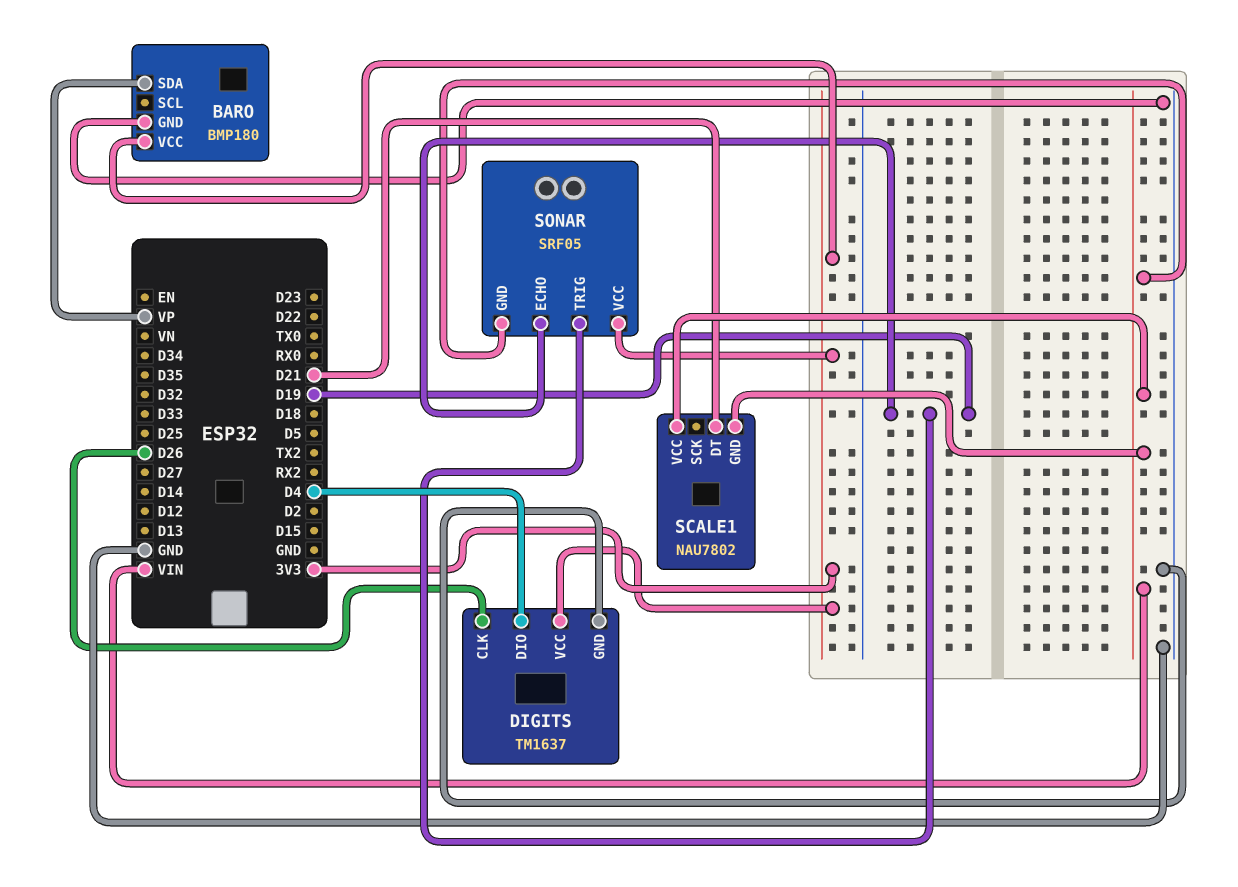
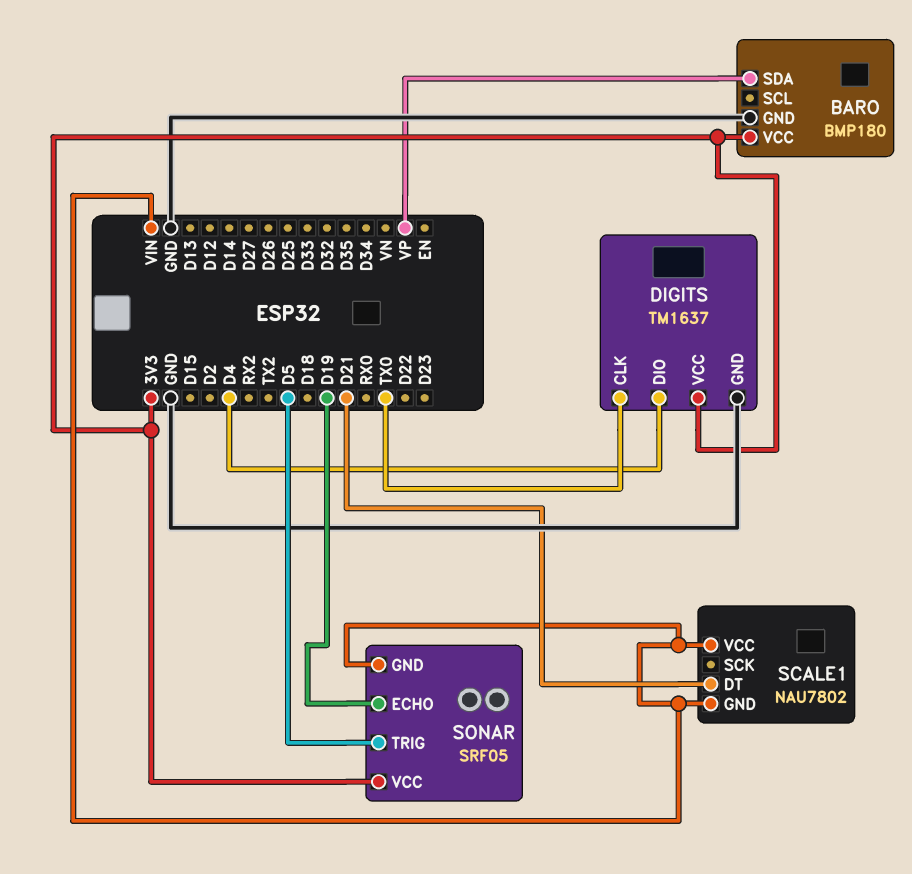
DIGITS pin CLK: D26 -> TX0
SONAR pin TRIG: D19 -> D5

